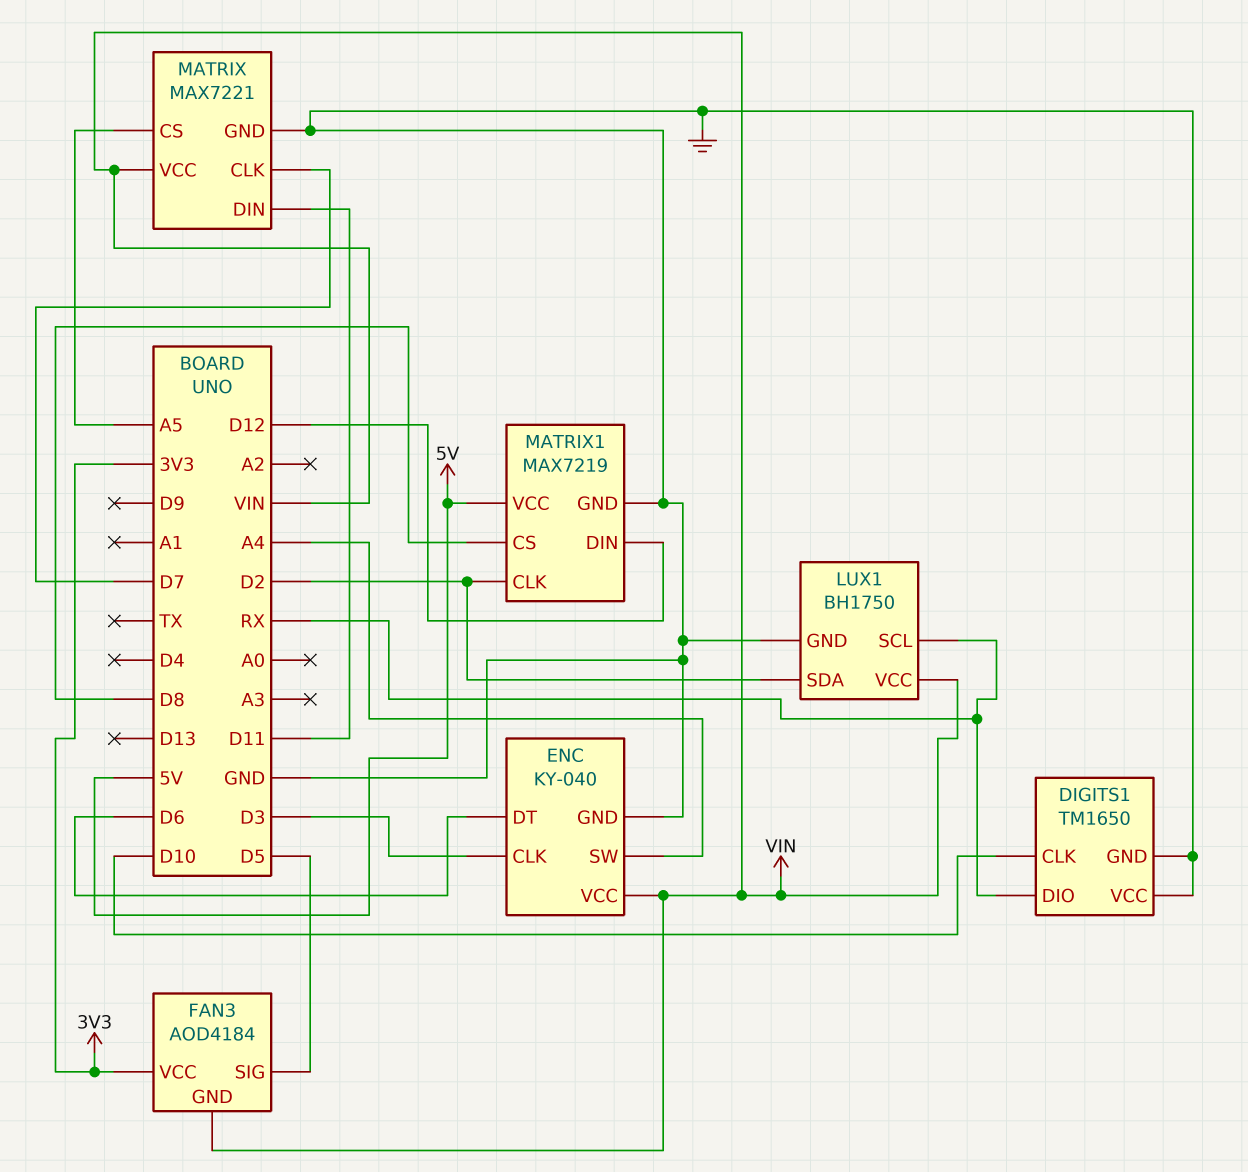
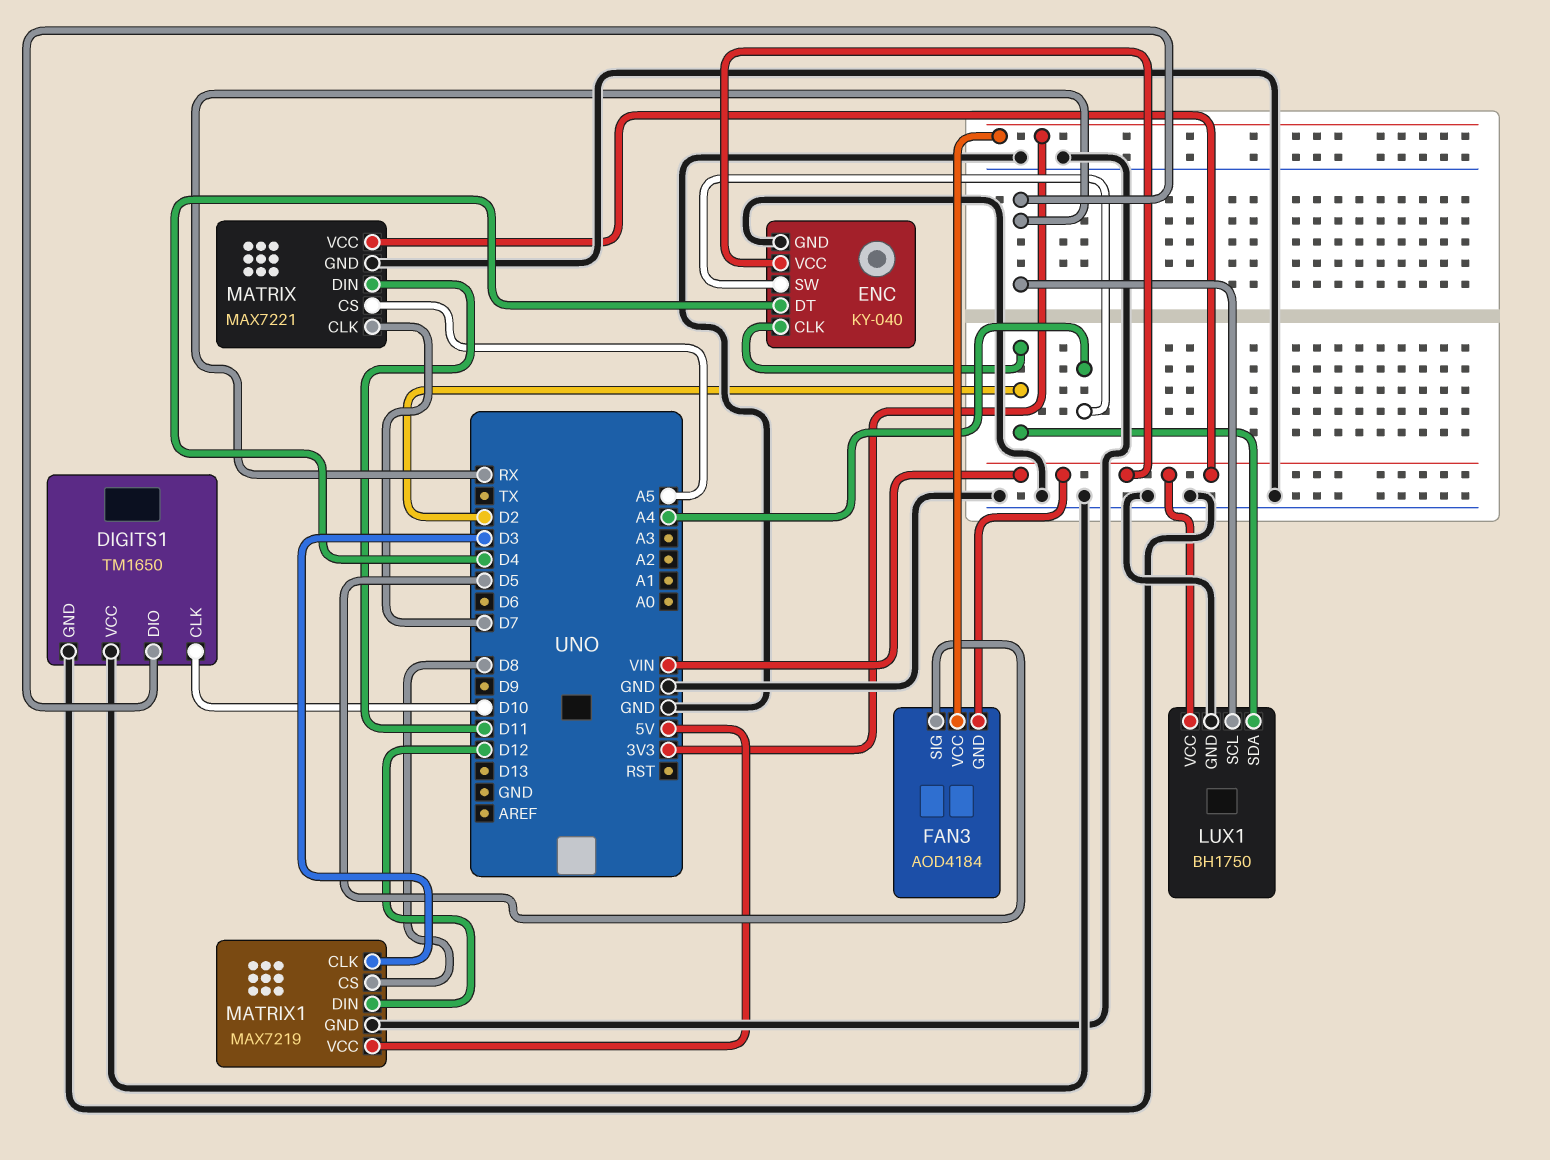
ENC pin CLK: D3 -> D2
ENC pin DT: D6 -> D4
MATRIX1 pin CLK: D2 -> D3

